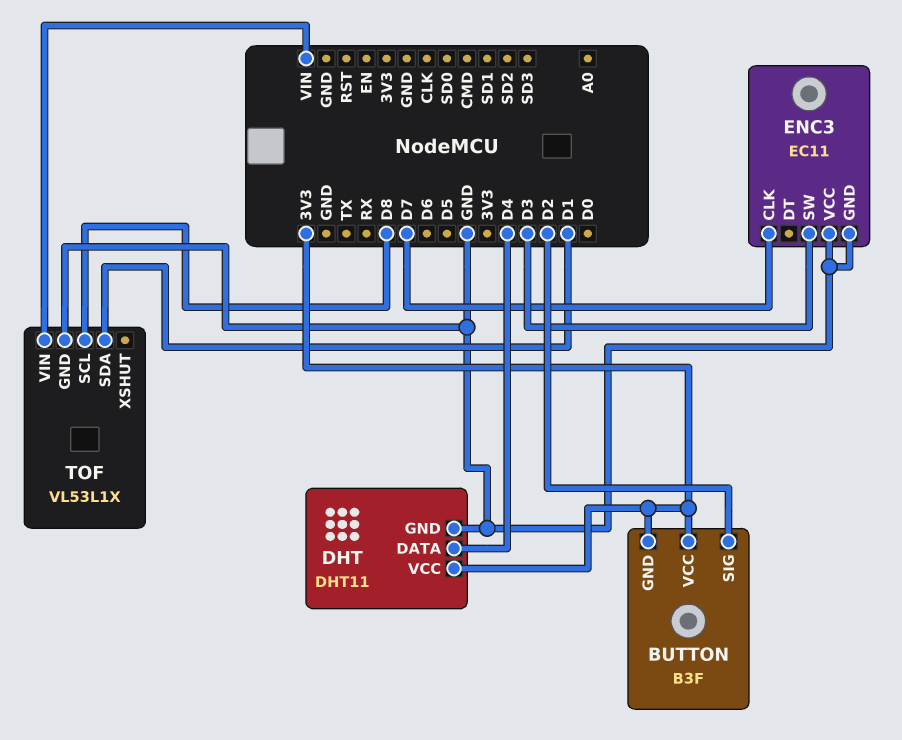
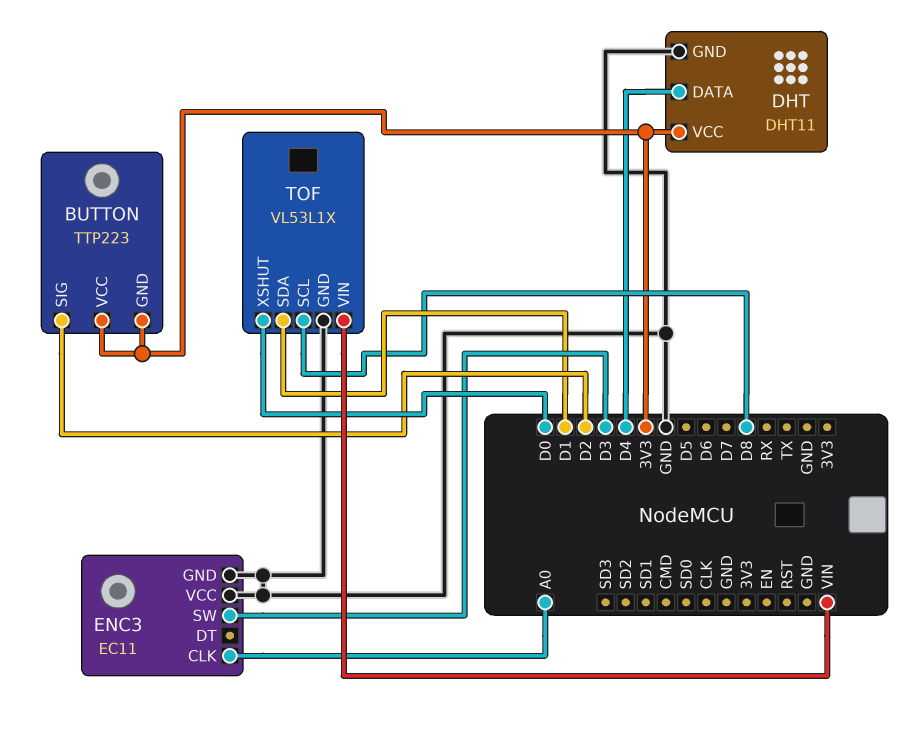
BUTTON: B3F -> TTP223
ENC3 pin CLK: D7 -> A0
TOF pin XSHUT: none -> D0

